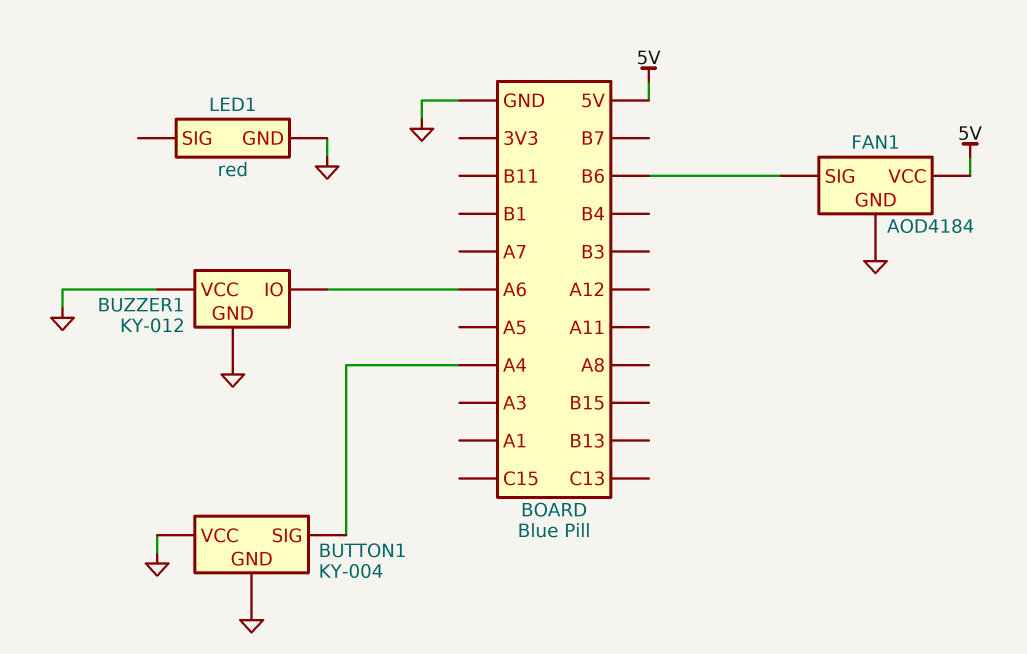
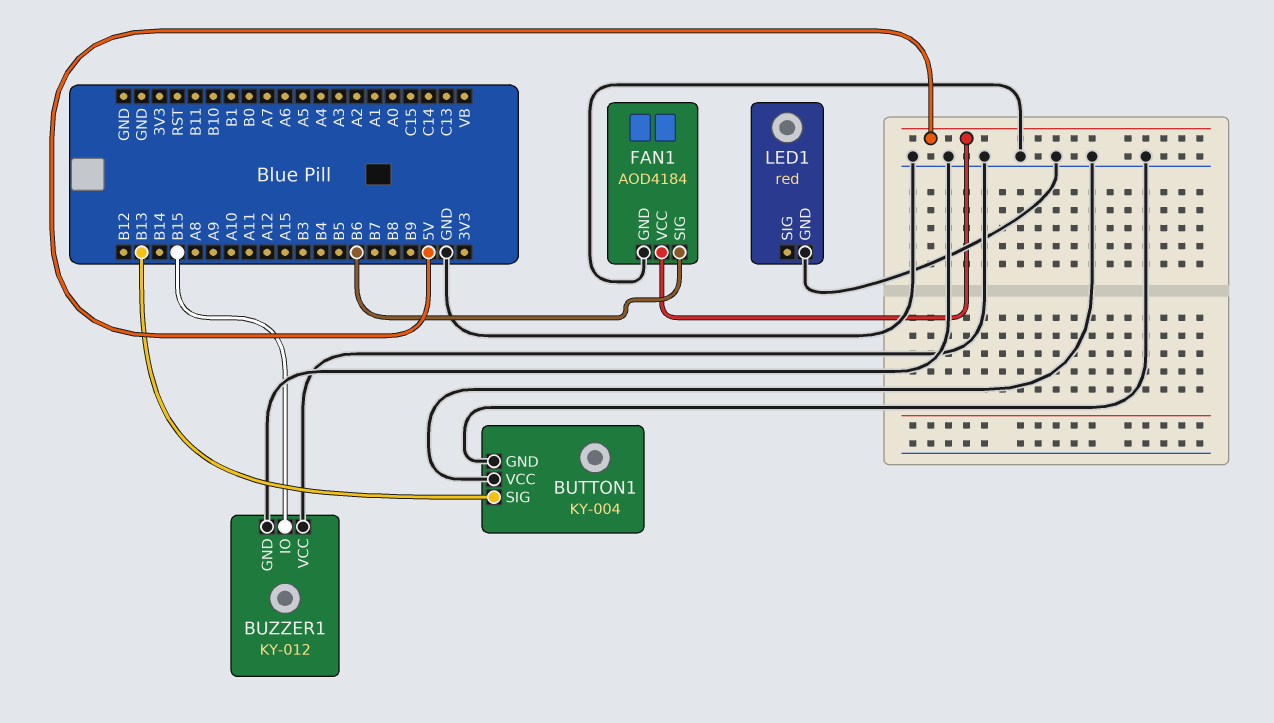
BUTTON1 pin SIG: A4 -> B13
BUZZER1 pin IO: A6 -> B15

